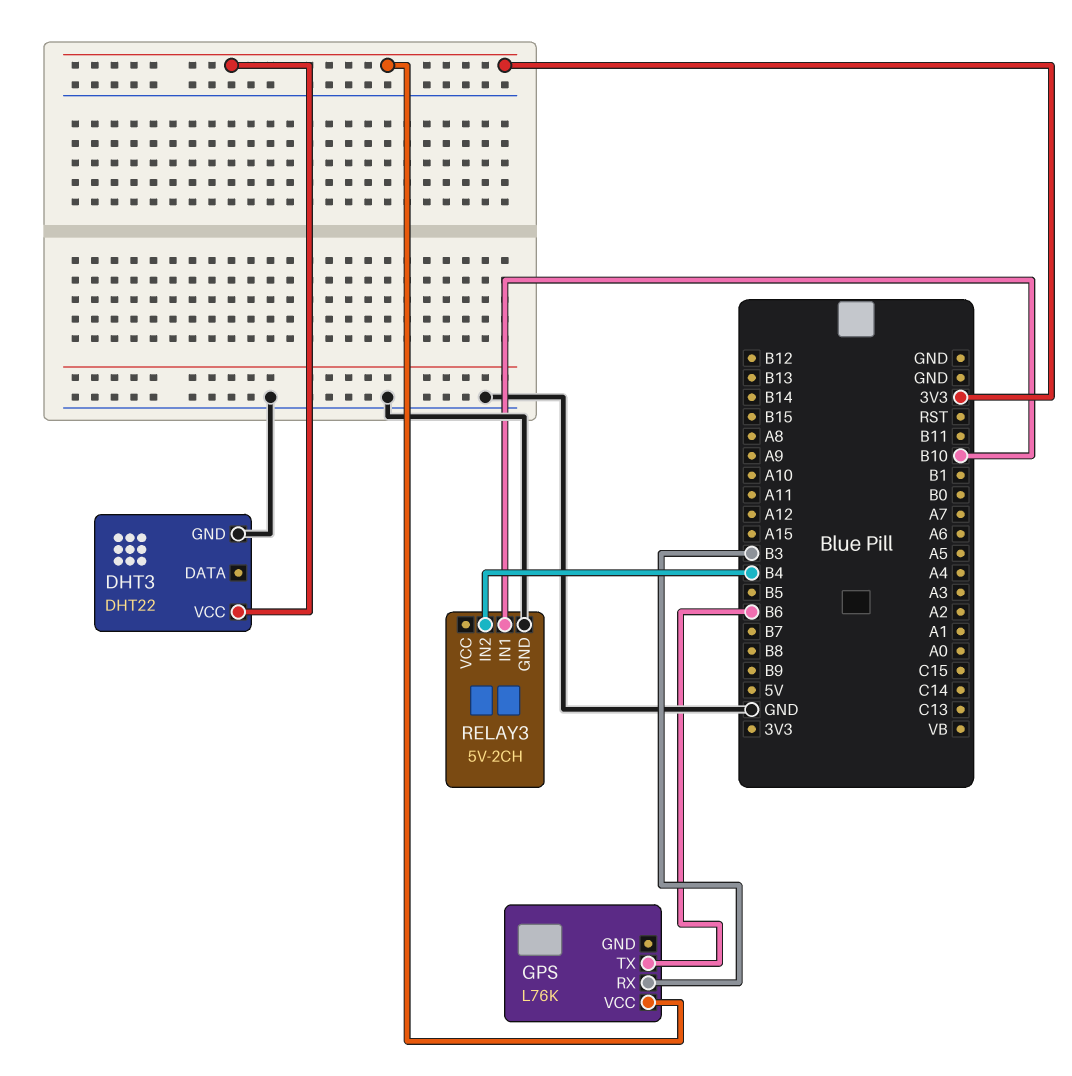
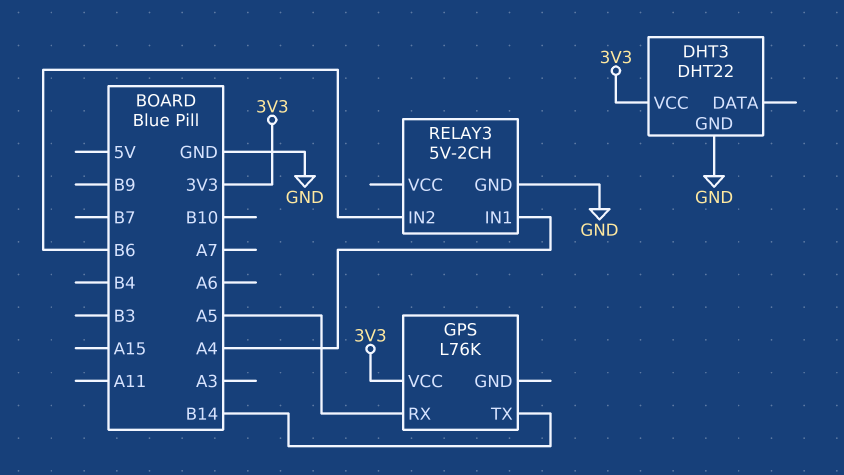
GPS pin RX: B3 -> A5
GPS pin TX: B6 -> B14
RELAY3 pin IN1: B10 -> A4
RELAY3 pin IN2: B4 -> B6

